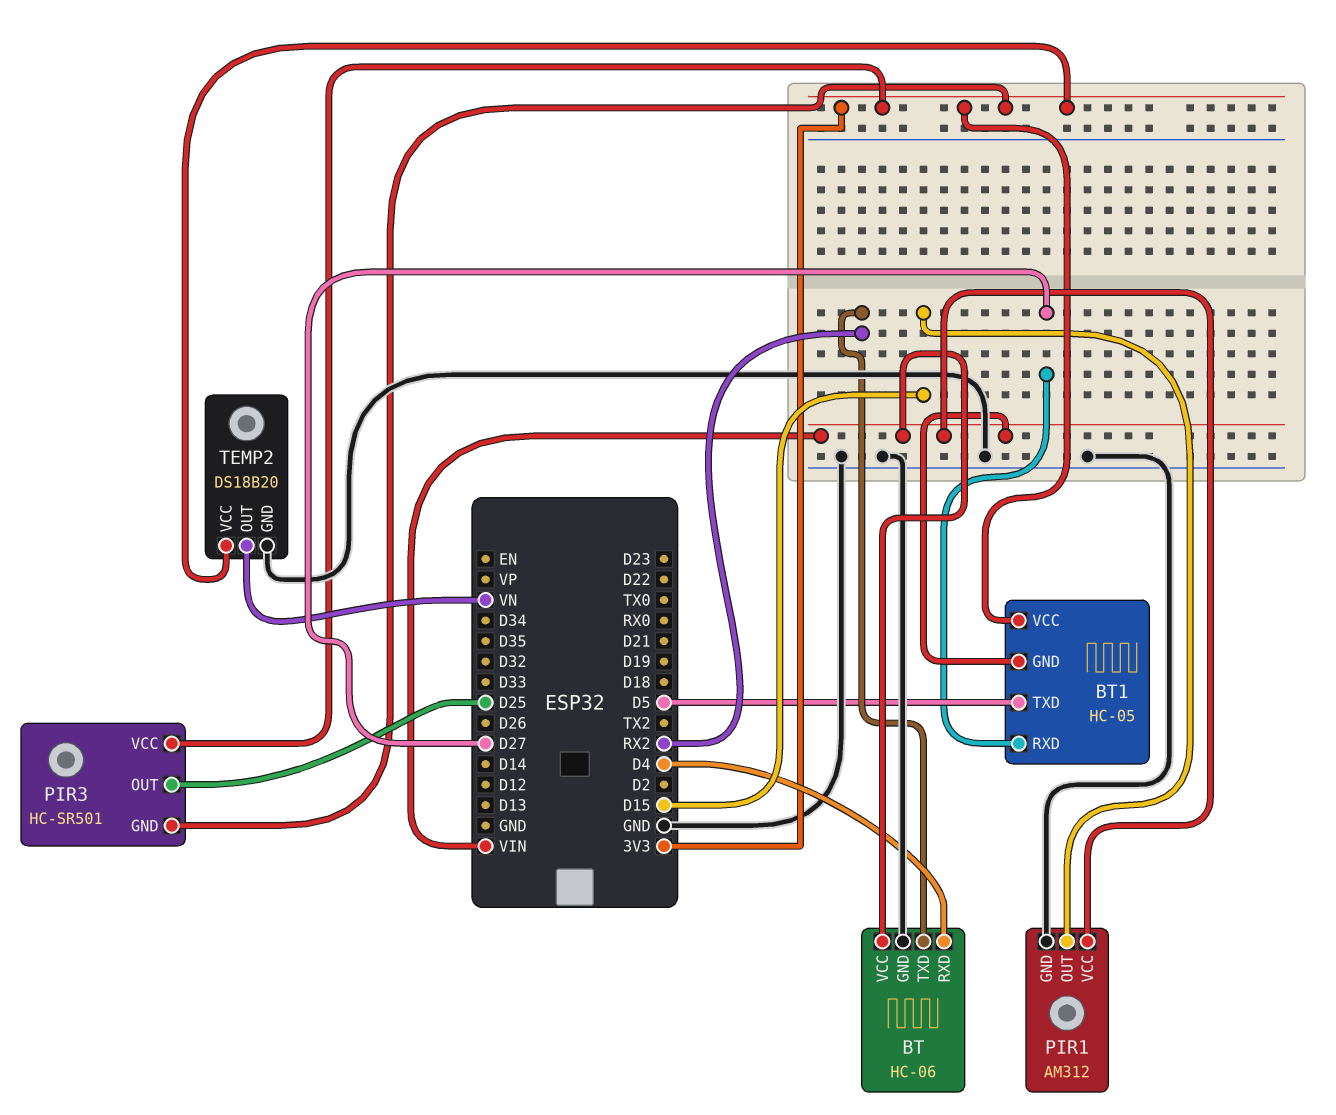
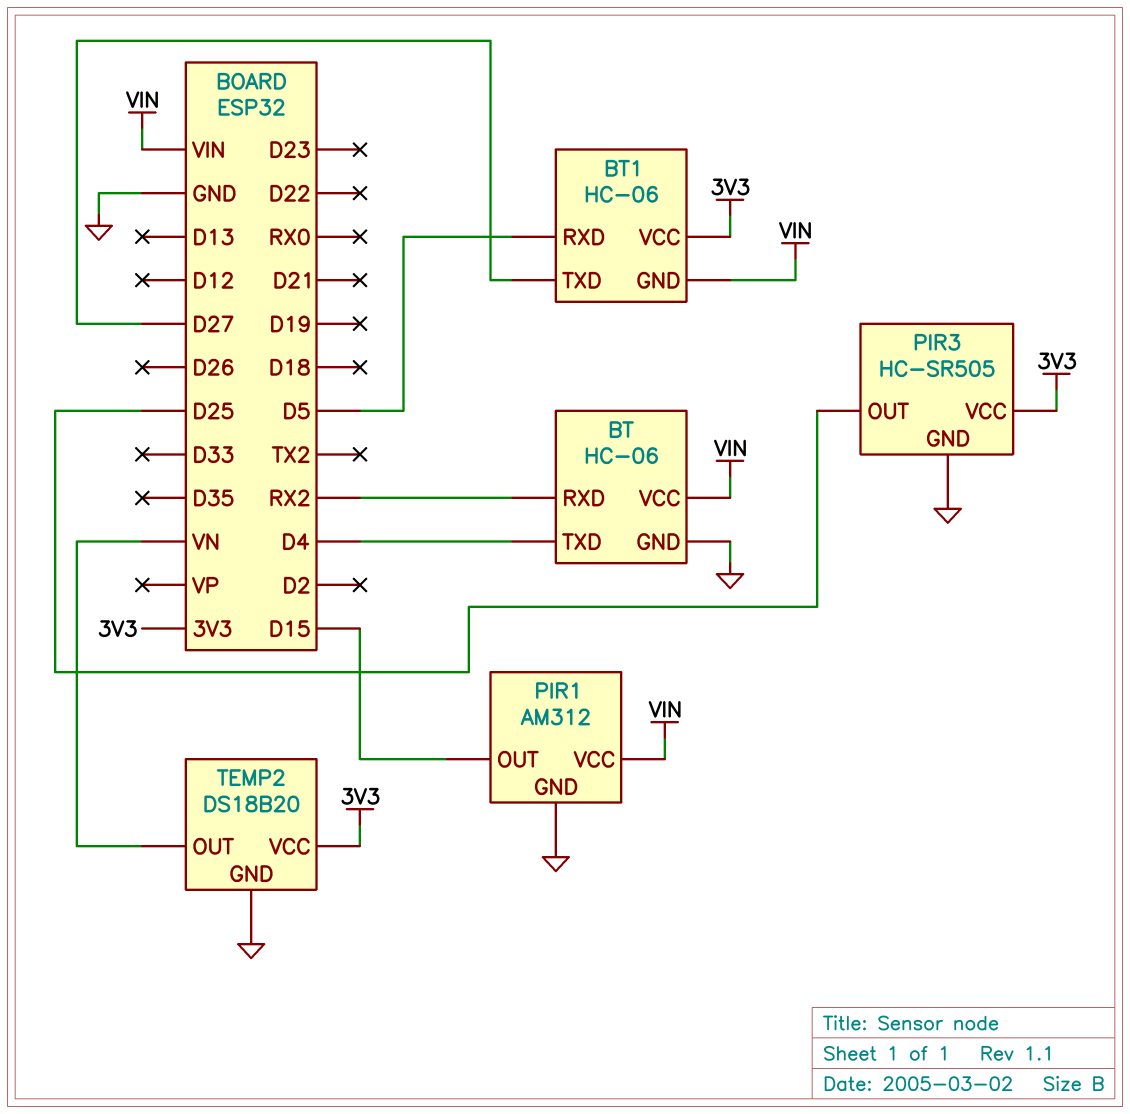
BT pin RXD: D4 -> RX2
BT pin TXD: RX2 -> D4
BT1: HC-05 -> HC-06
BT1 pin RXD: D27 -> D5
BT1 pin TXD: D5 -> D27
PIR3: HC-SR501 -> HC-SR505
PIR3 pin GND: 3V3 -> GND

